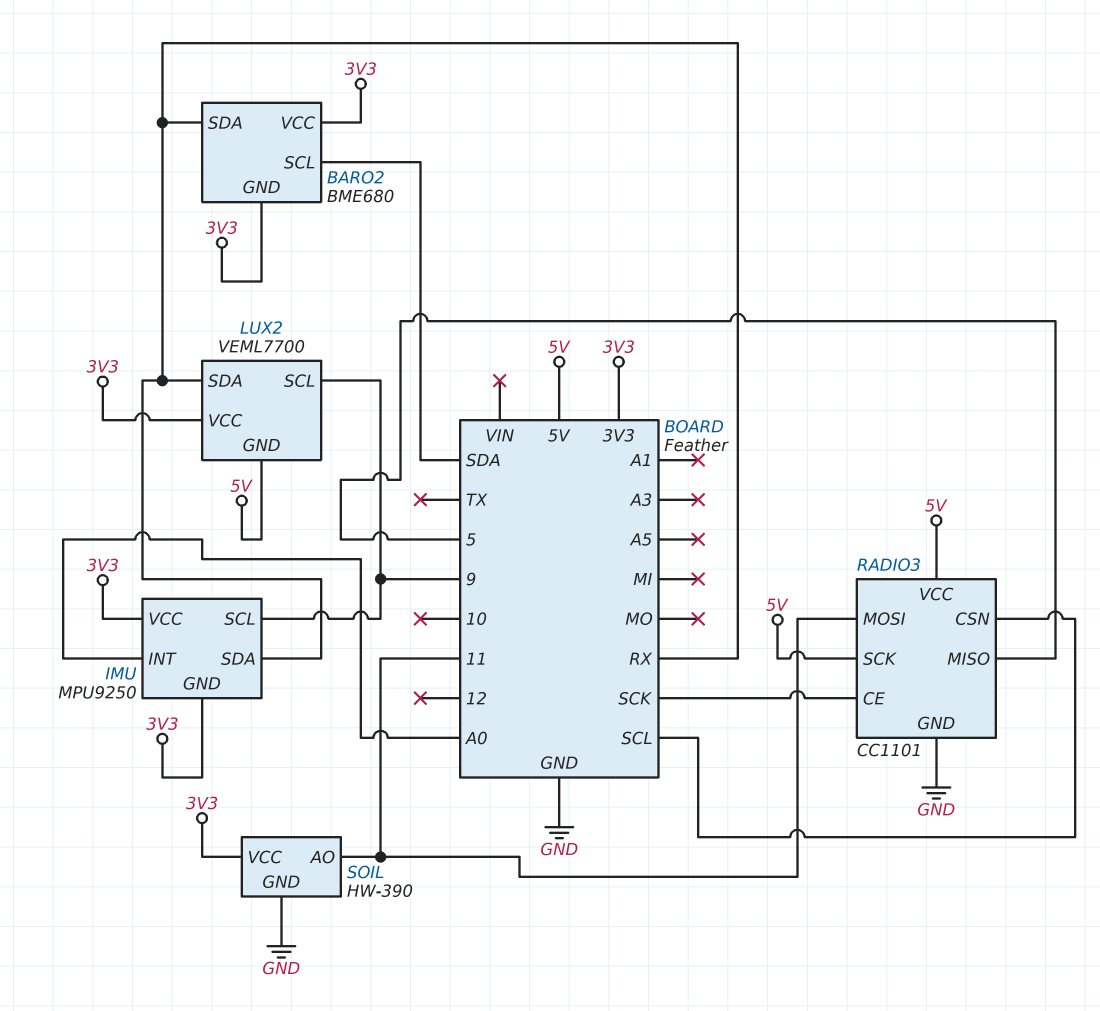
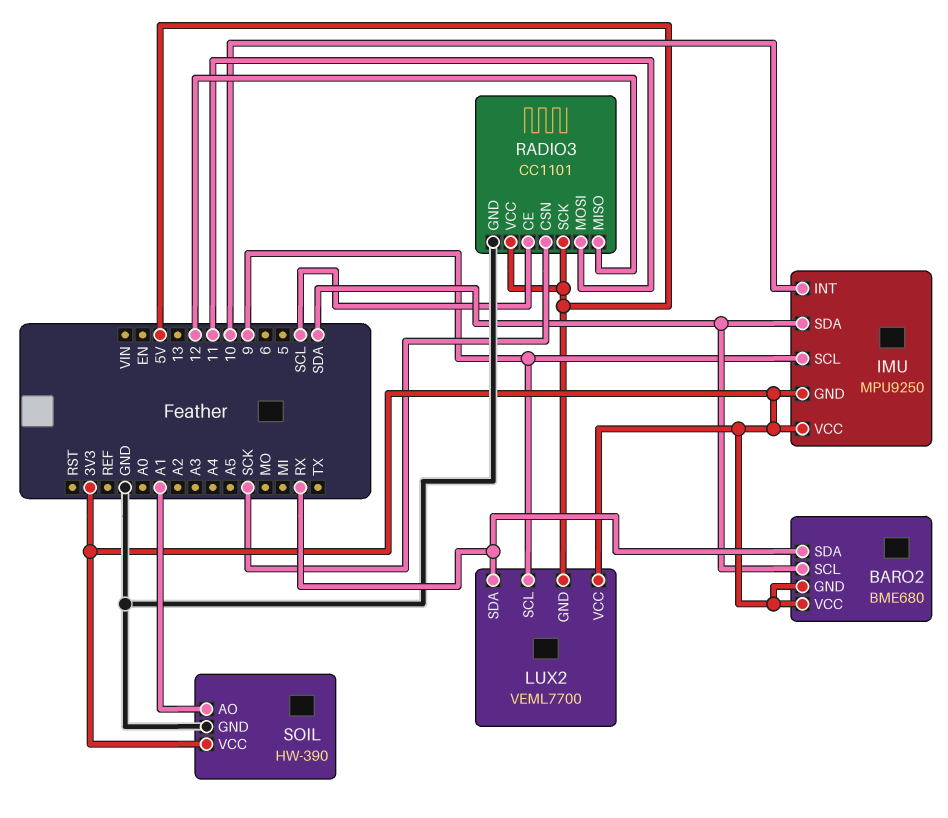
IMU pin INT: A0 -> 10
IMU pin SDA: RX -> SDA
RADIO3 pin CE: SCK -> SCL
RADIO3 pin CSN: SCL -> SCK
RADIO3 pin MISO: 5 -> 12
SOIL pin AO: 11 -> A1

